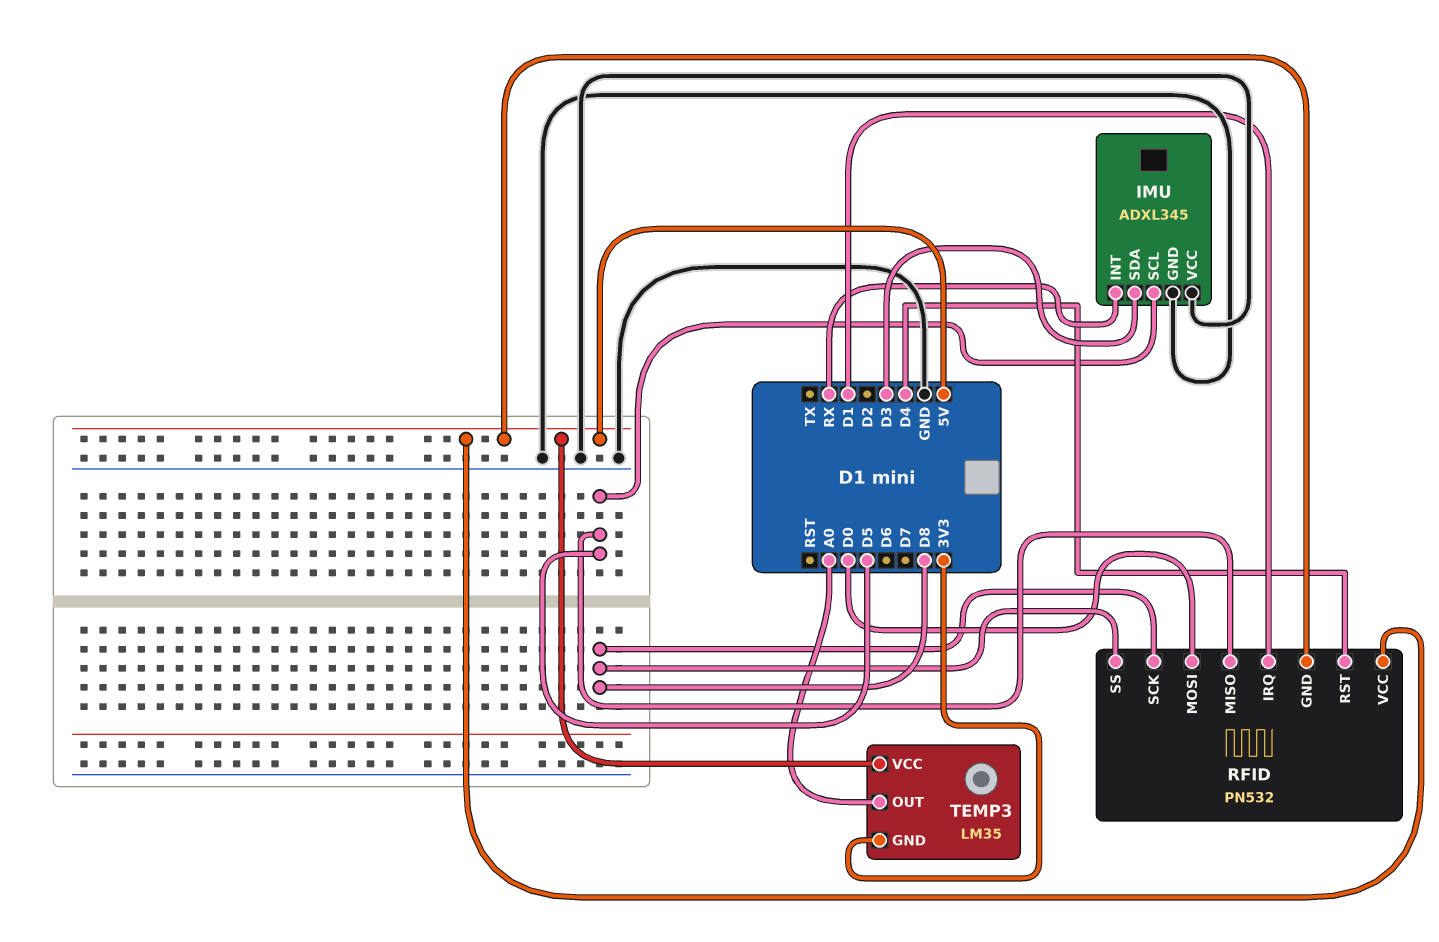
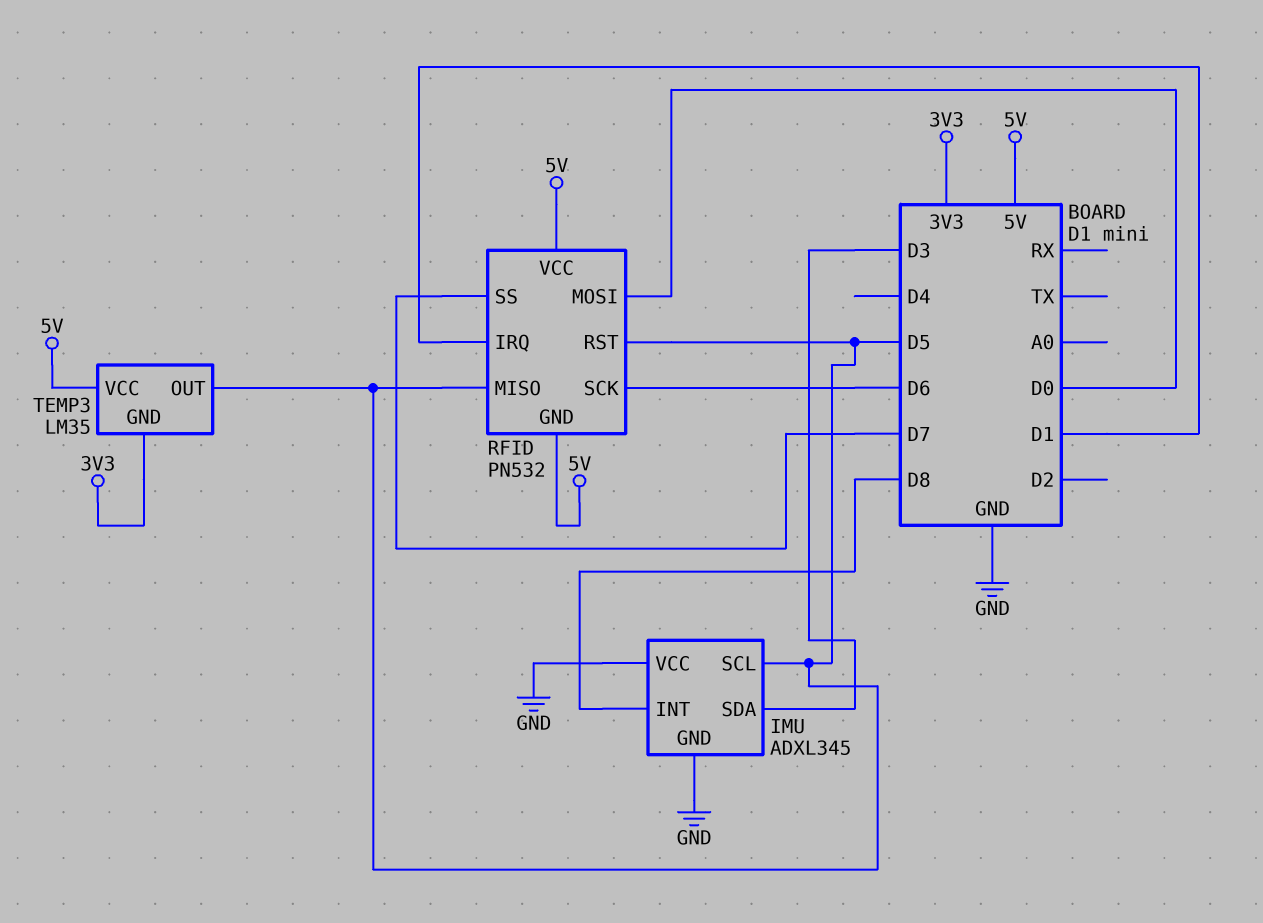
IMU pin INT: RX -> D8
RFID pin RST: D4 -> D5
RFID pin SCK: D8 -> D6
RFID pin SS: D8 -> D7
TEMP3 pin OUT: A0 -> D5

